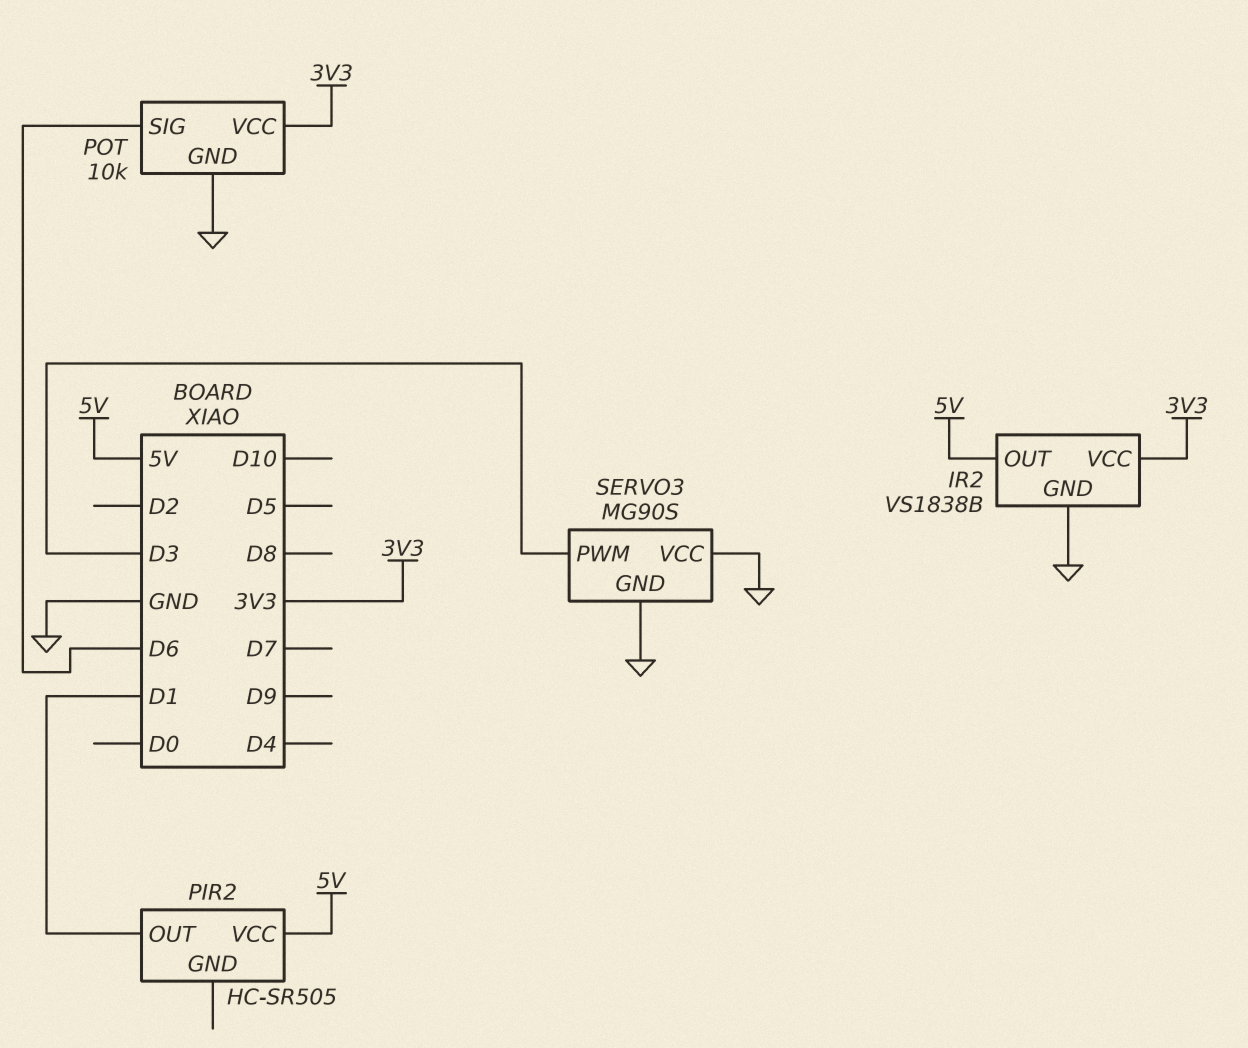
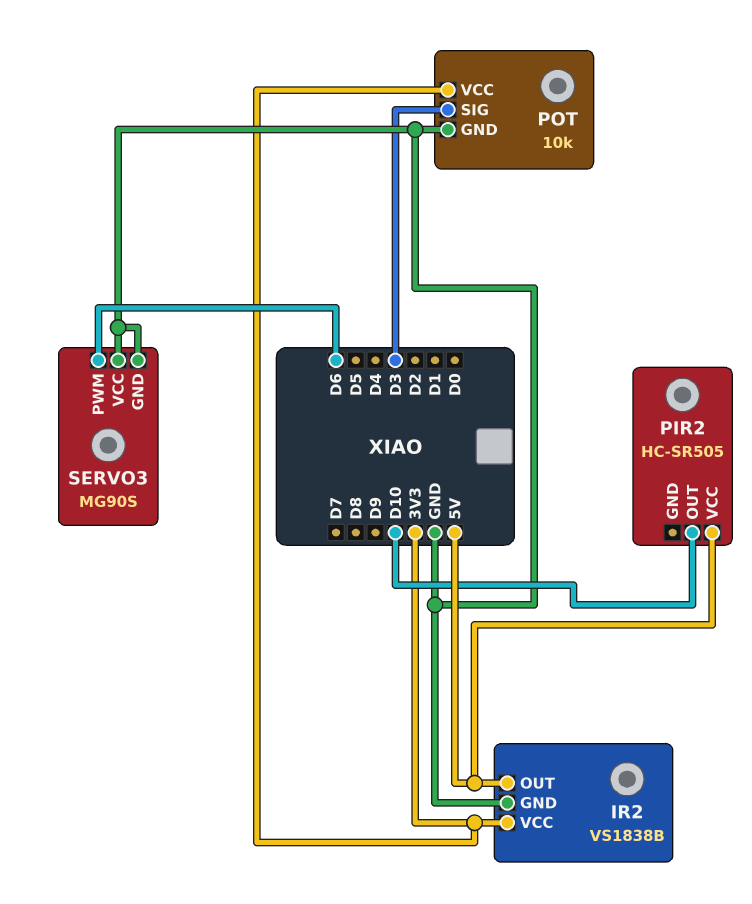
PIR2 pin OUT: D1 -> D10
POT pin SIG: D6 -> D3
SERVO3 pin PWM: D3 -> D6

